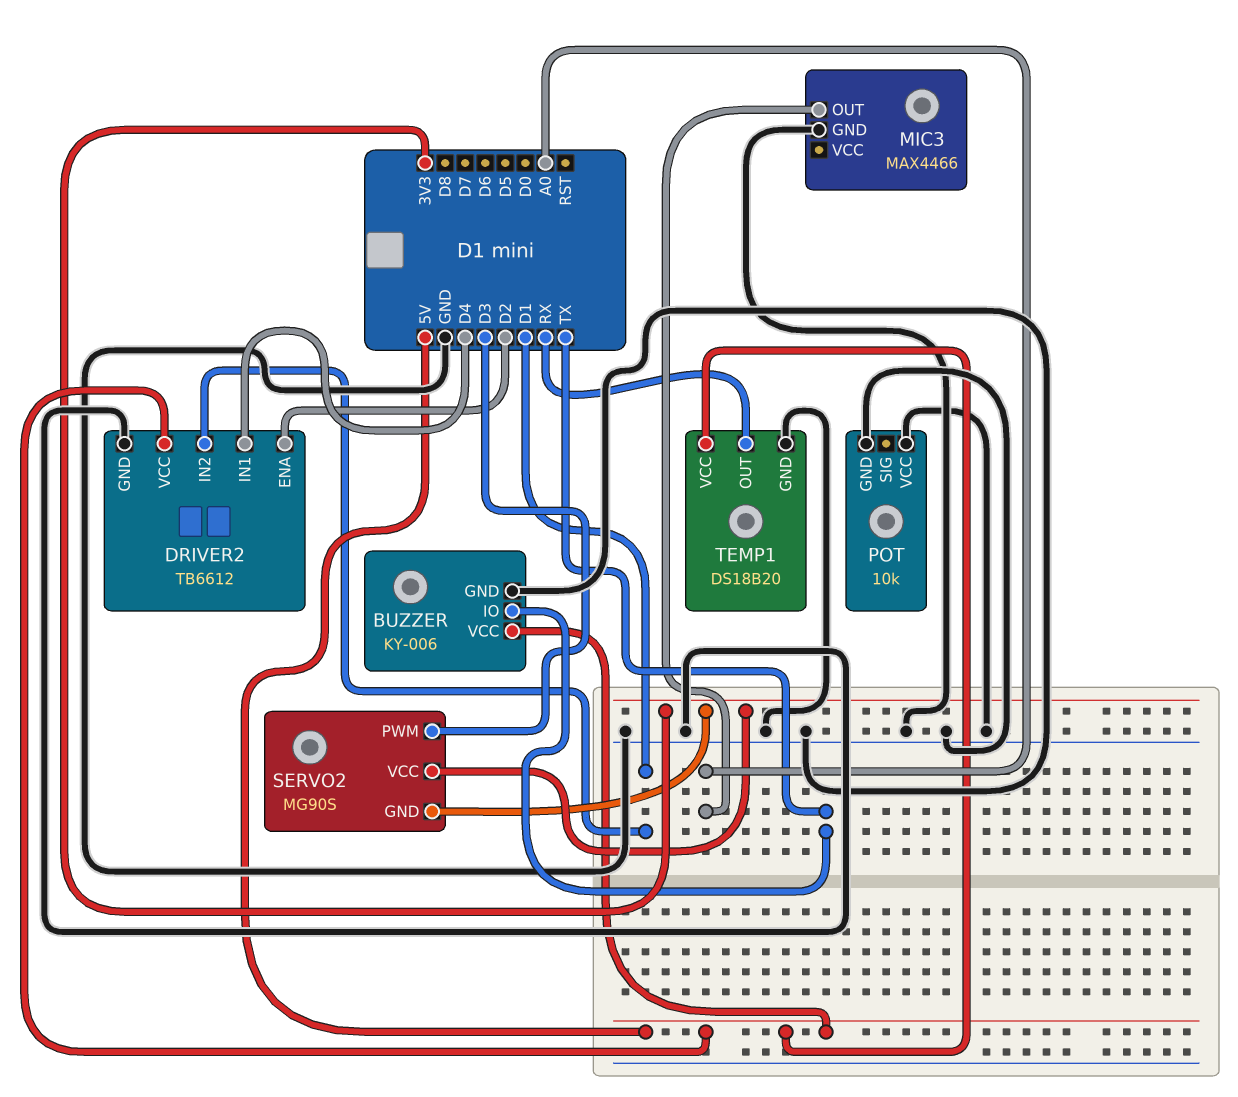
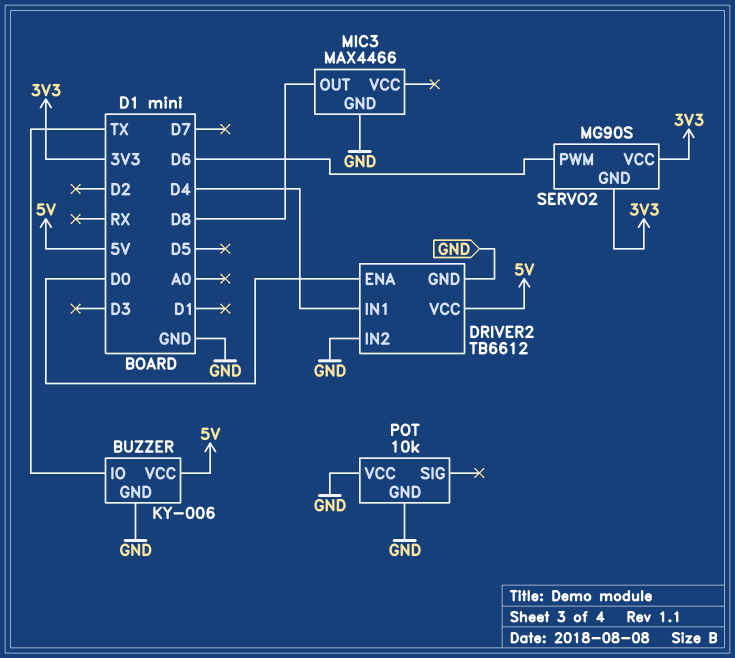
DRIVER2 pin ENA: D2 -> D0
DRIVER2 pin IN2: D1 -> GND
MIC3 pin OUT: A0 -> D8
SERVO2 pin PWM: D3 -> D6
TEMP1: DS18B20 -> none
TEMP1 pin GND: GND -> none
TEMP1 pin OUT: RX -> none
TEMP1 pin VCC: 5V -> none

